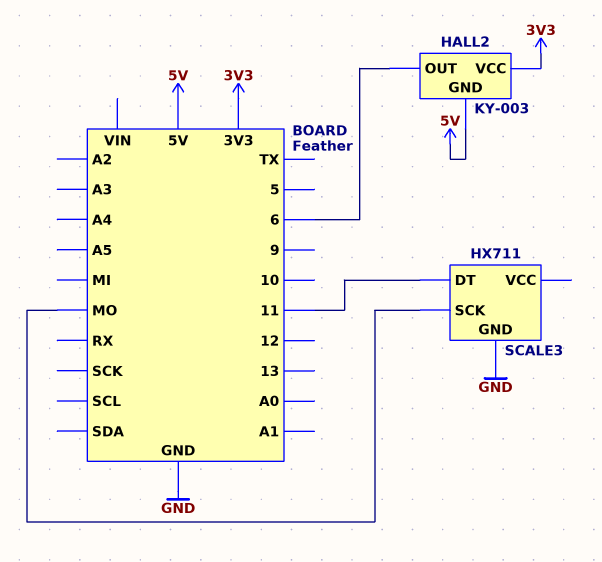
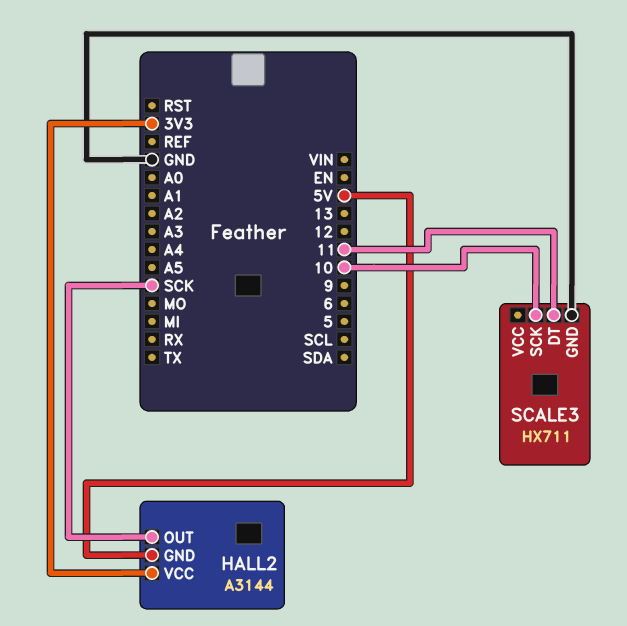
HALL2: KY-003 -> A3144
HALL2 pin OUT: 6 -> SCK
SCALE3 pin SCK: MO -> 10

